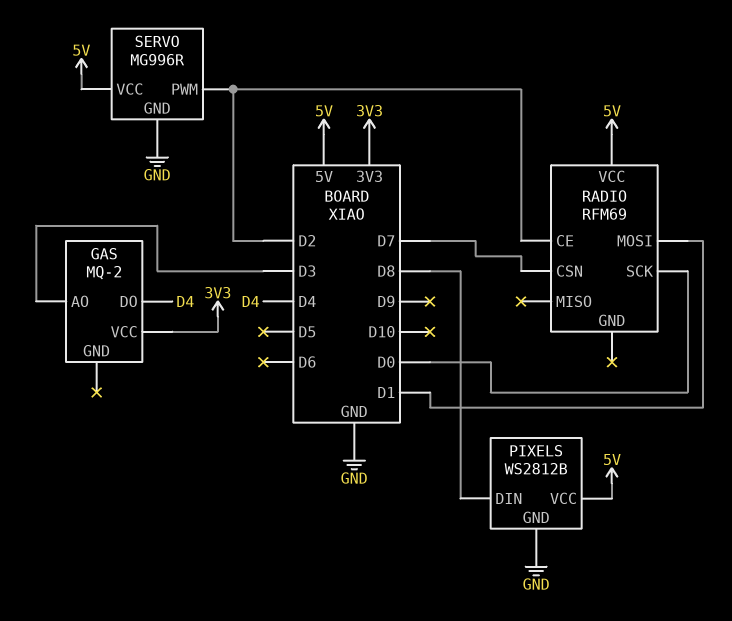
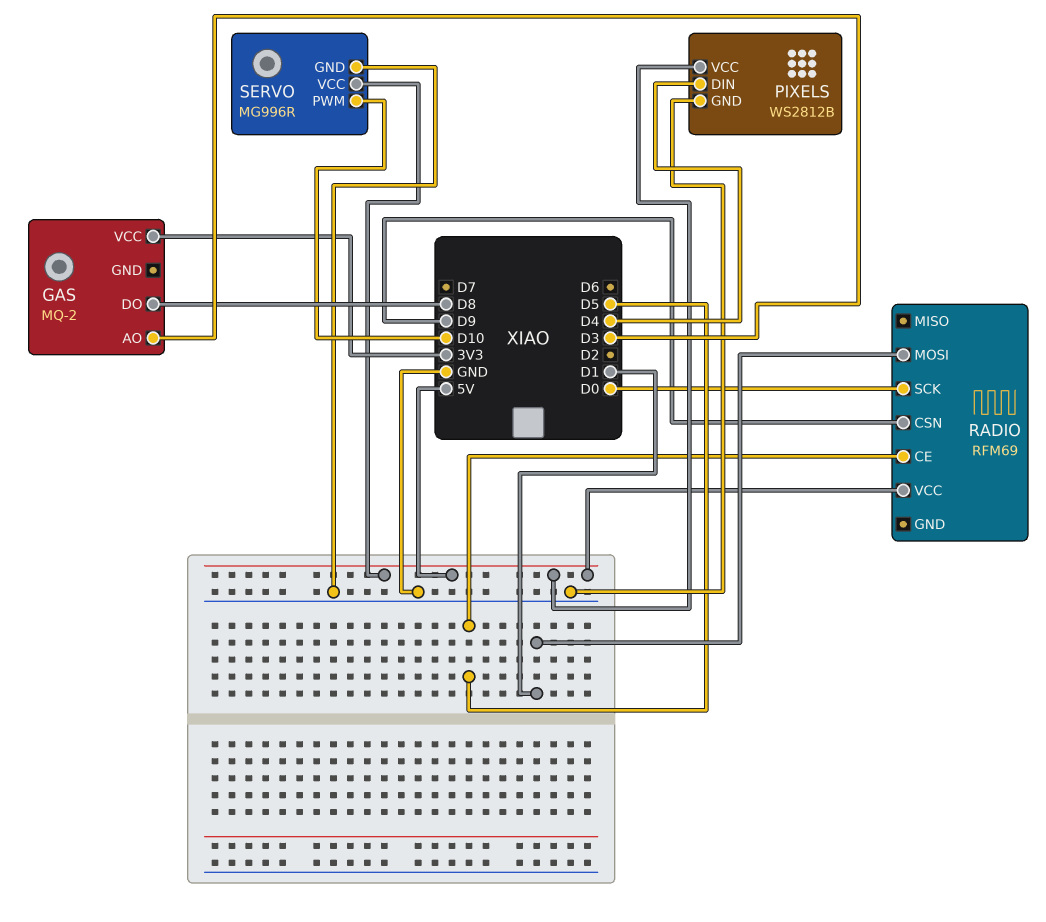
GAS pin DO: D4 -> D8
PIXELS pin DIN: D8 -> D4
RADIO pin CE: D2 -> D5
RADIO pin CSN: D7 -> D9
SERVO pin PWM: D2 -> D10

